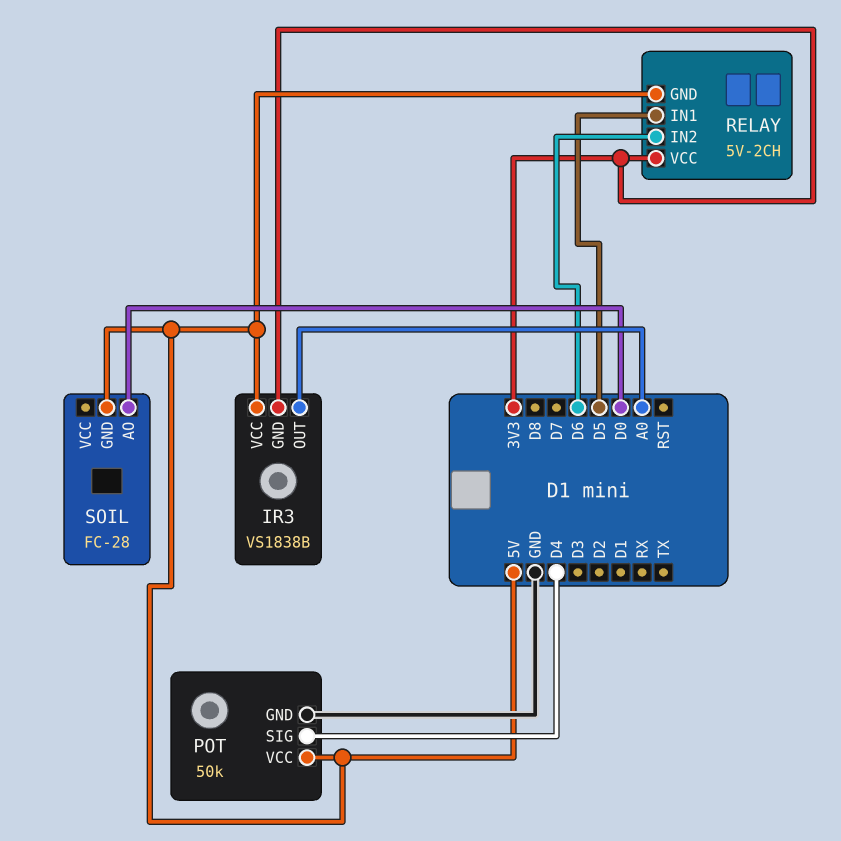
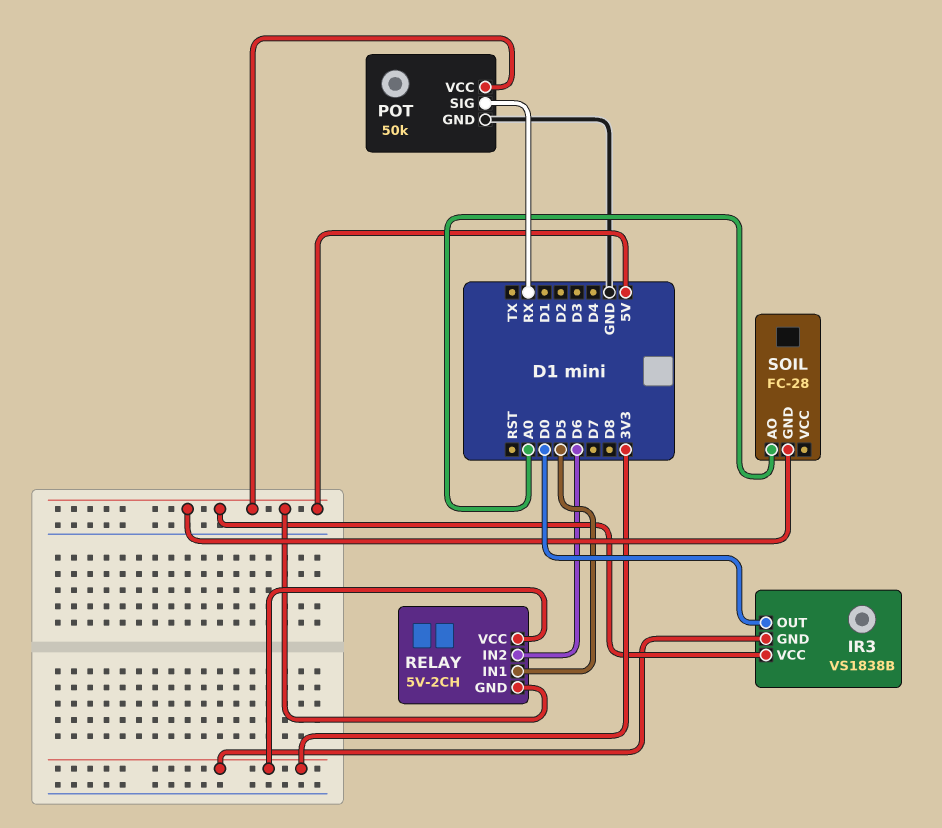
IR3 pin OUT: A0 -> D0
POT pin SIG: D4 -> RX
SOIL pin AO: D0 -> A0

